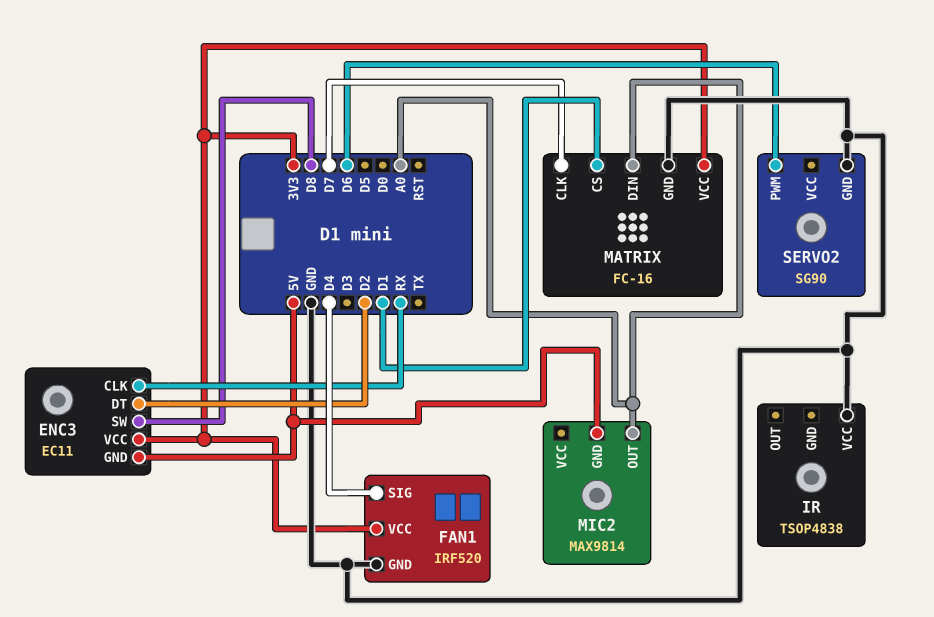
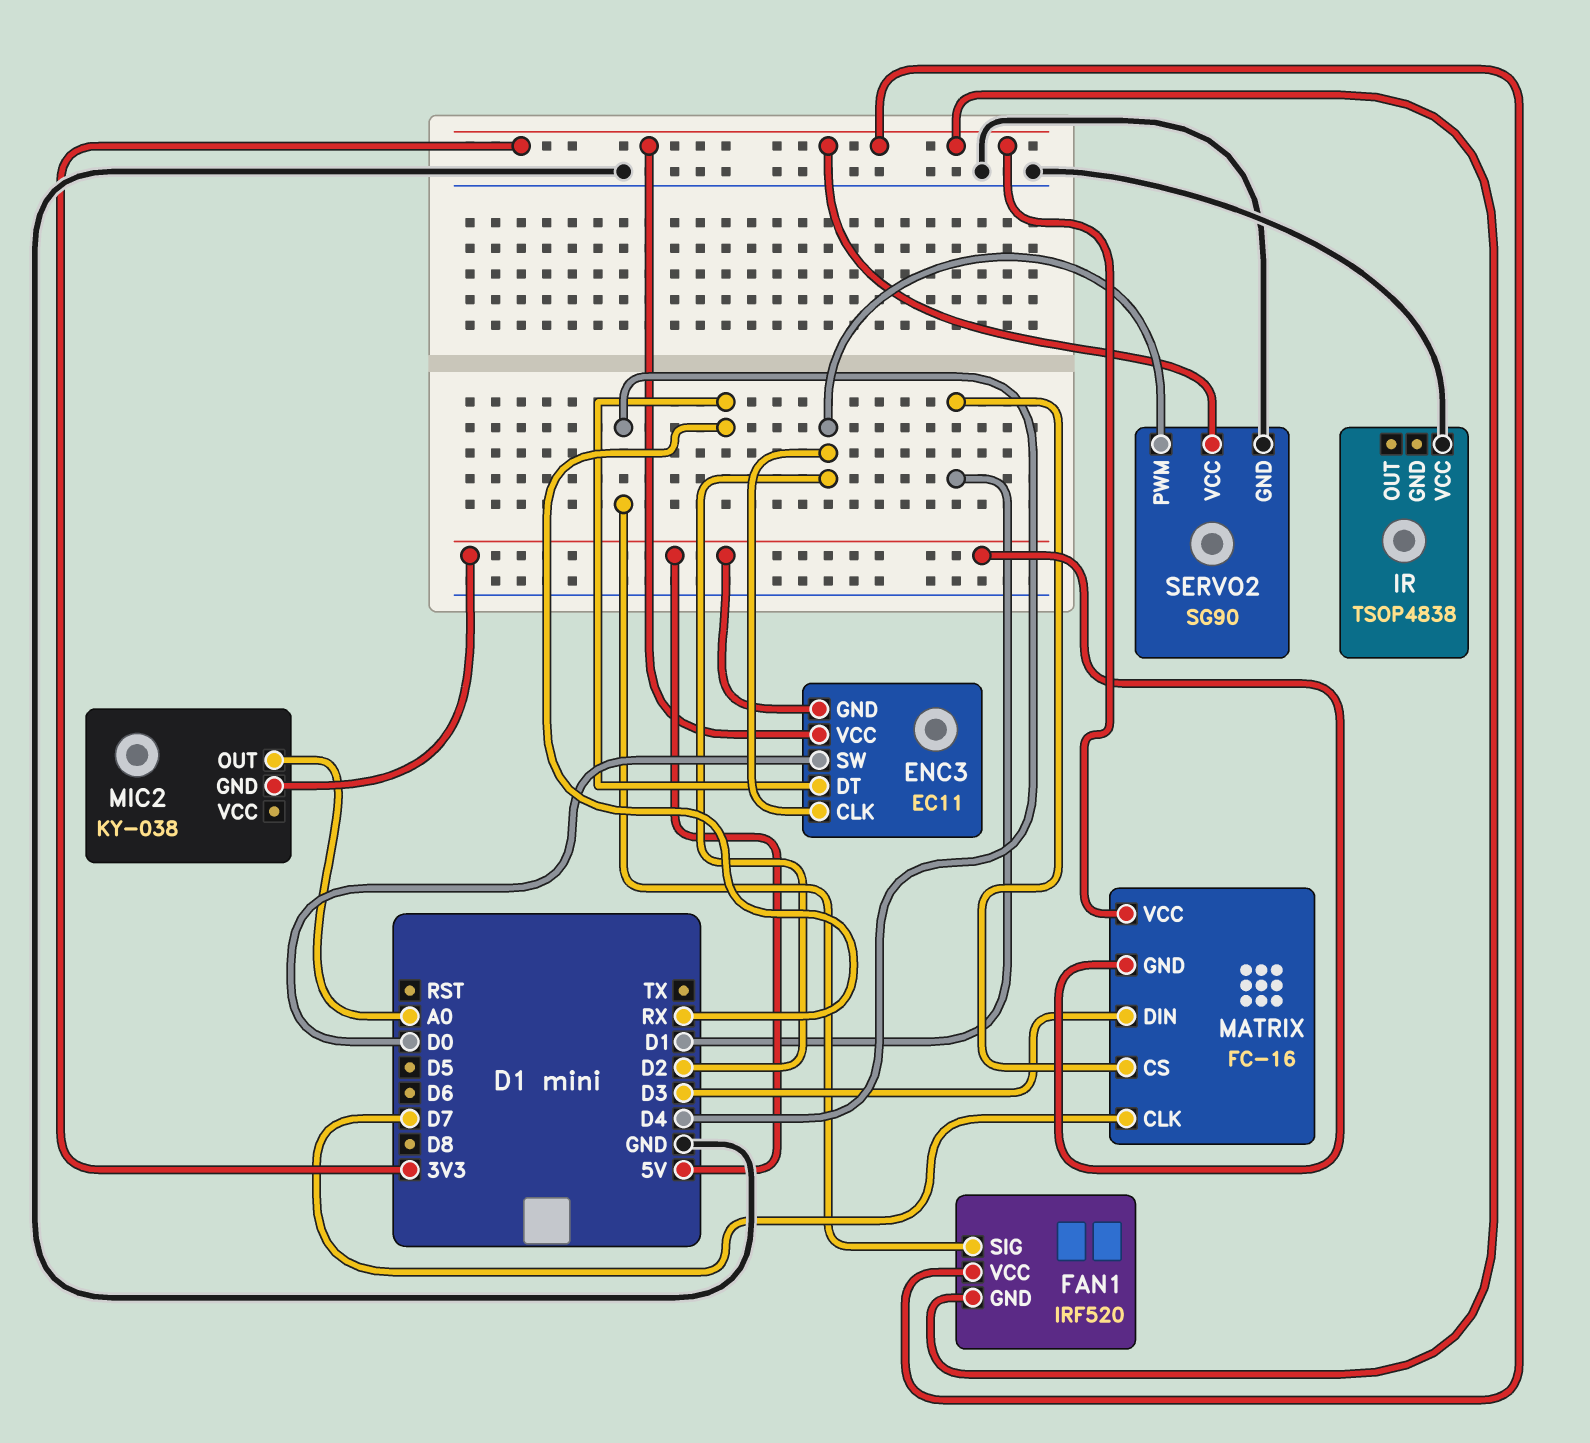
ENC3 pin CLK: RX -> D2
ENC3 pin DT: D2 -> RX
ENC3 pin SW: D8 -> D0
FAN1 pin GND: GND -> 3V3
MATRIX pin DIN: A0 -> D3
MATRIX pin GND: GND -> 5V
MIC2: MAX9814 -> KY-038
SERVO2 pin PWM: D6 -> D2
SERVO2 pin VCC: none -> 3V3

